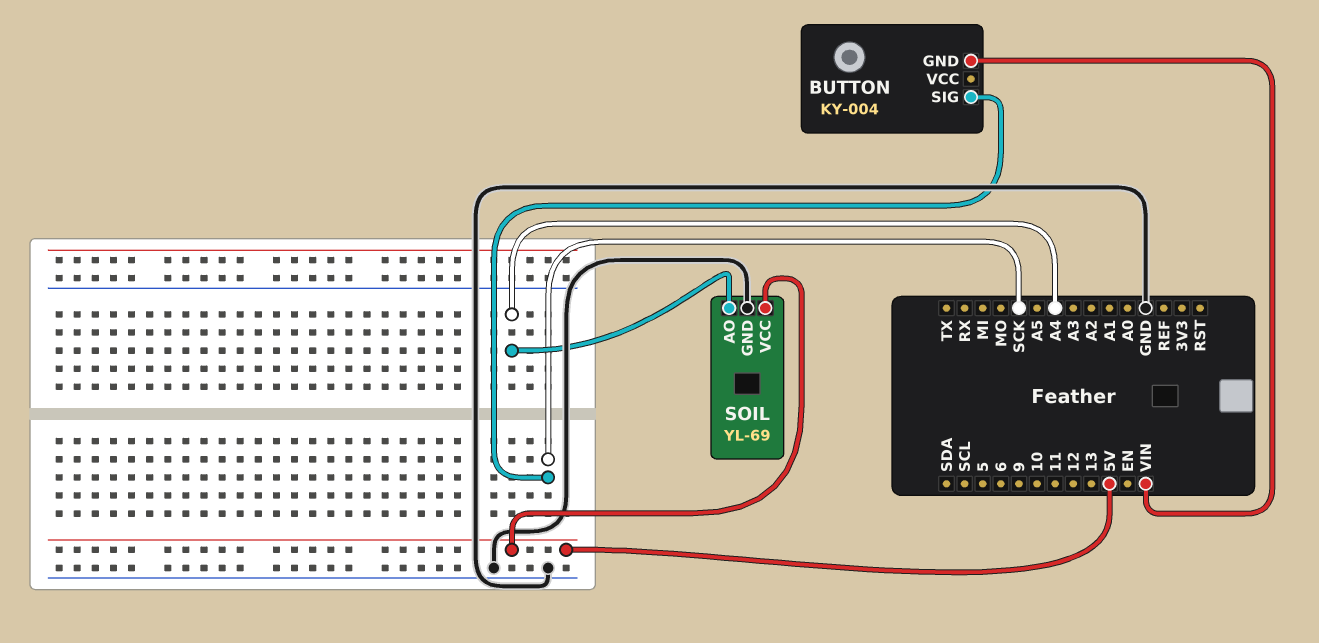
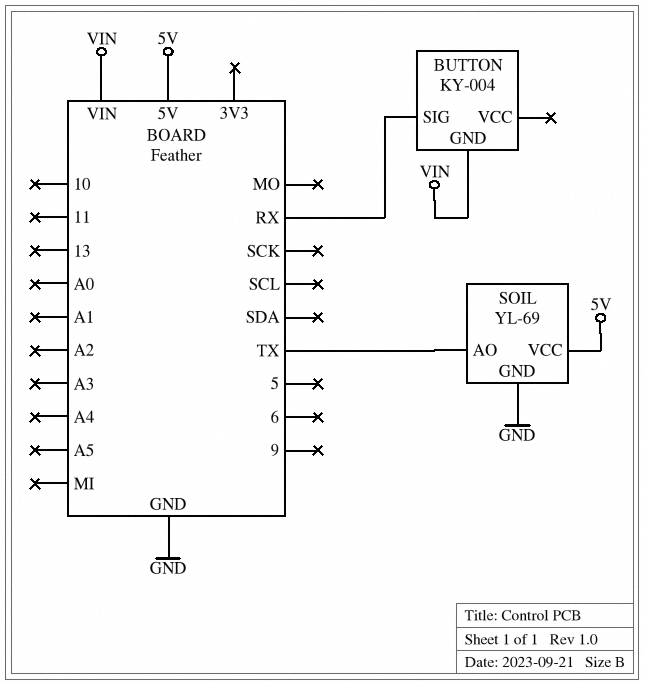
BUTTON pin SIG: SCK -> RX
SOIL pin AO: A4 -> TX

